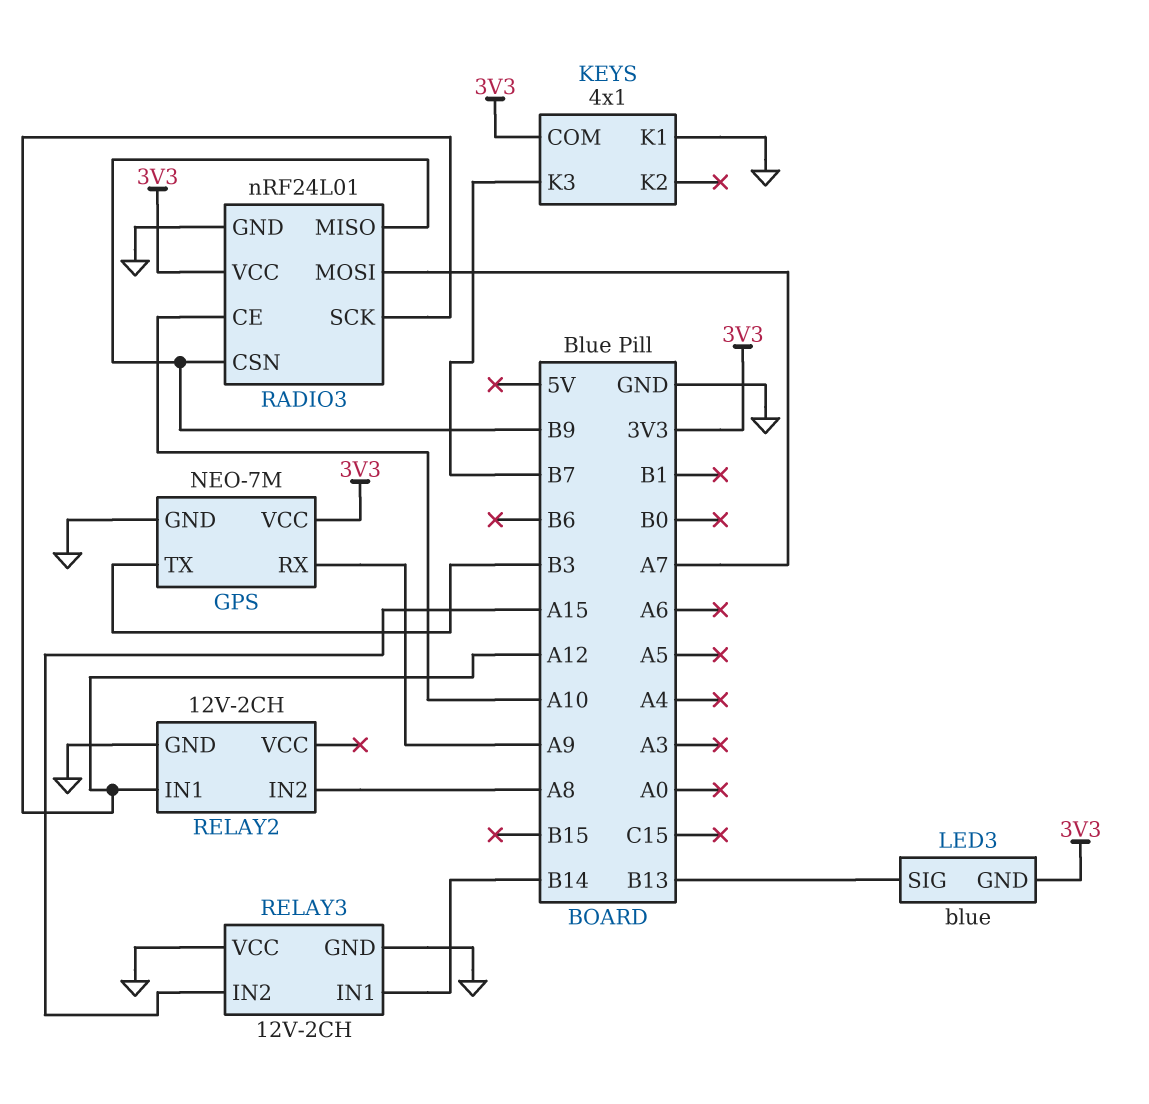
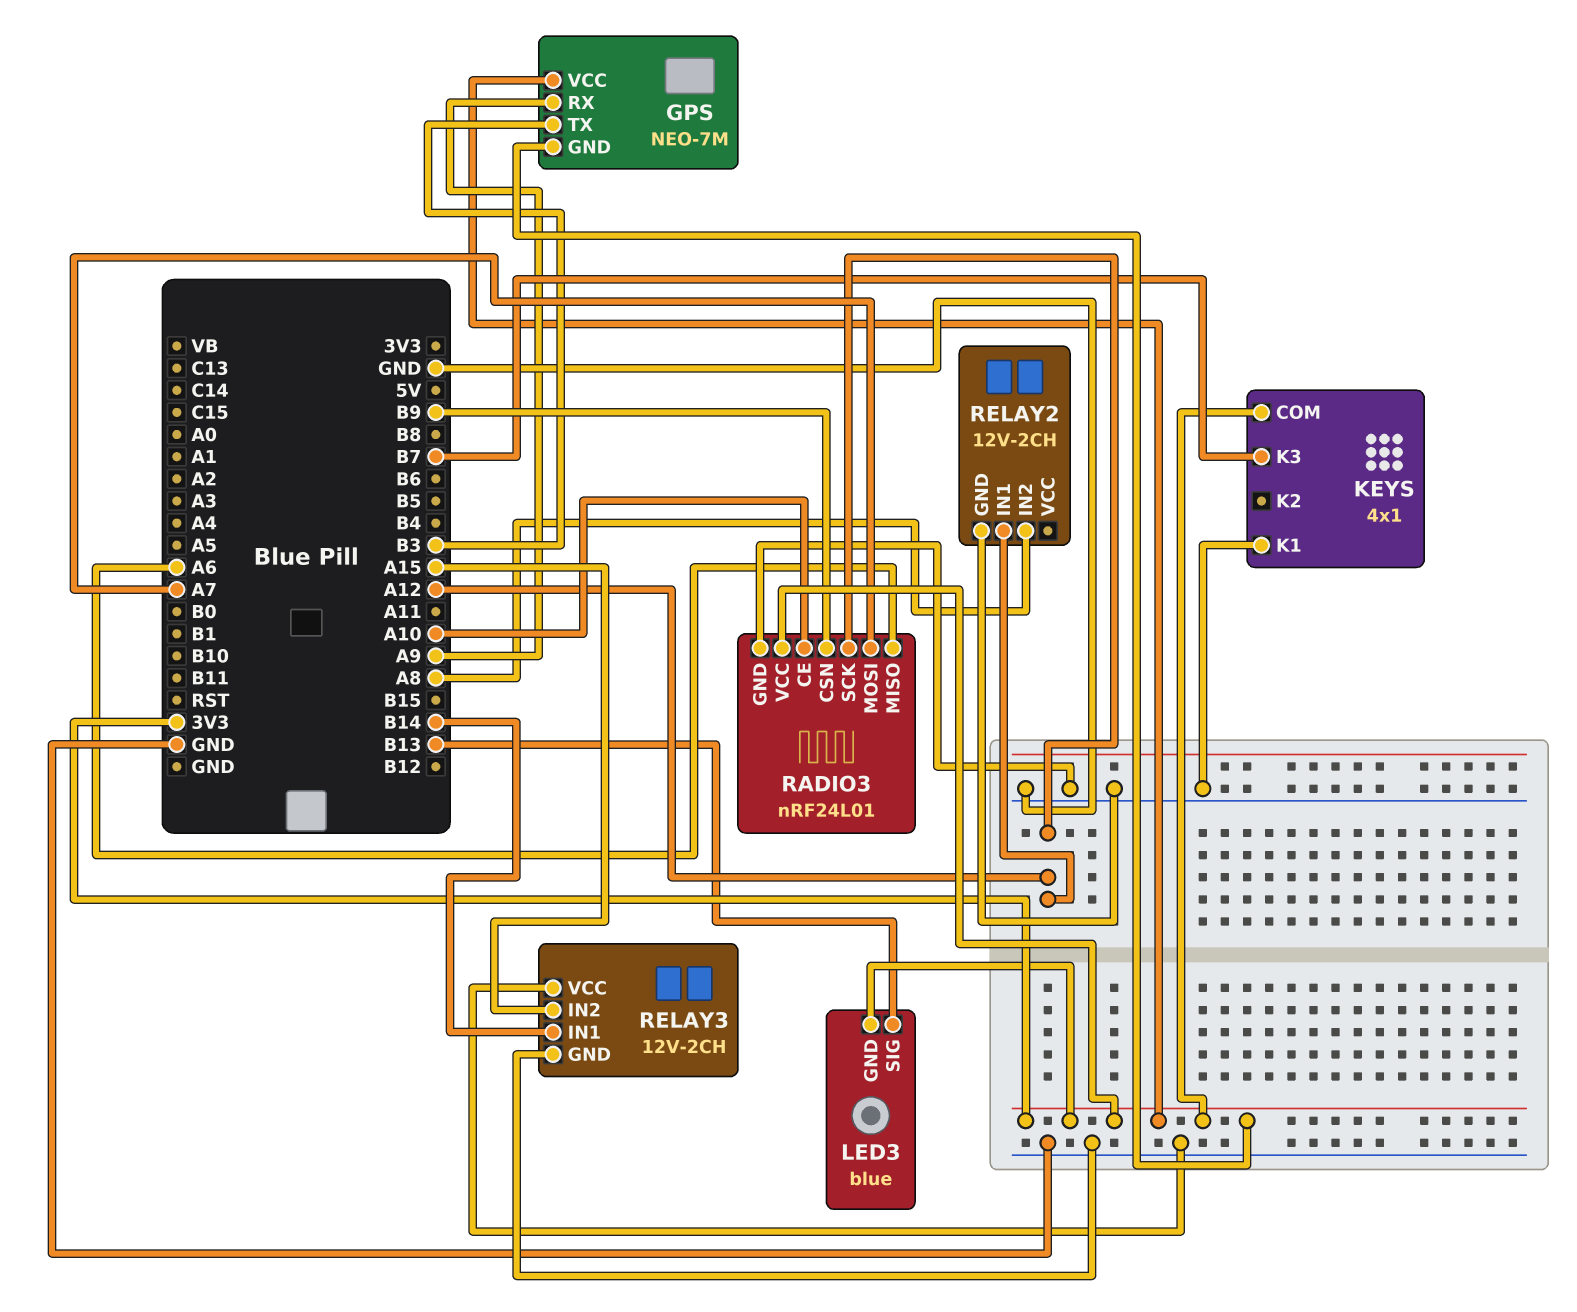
GPS pin GND: GND -> 3V3
RADIO3 pin MISO: B9 -> A6

